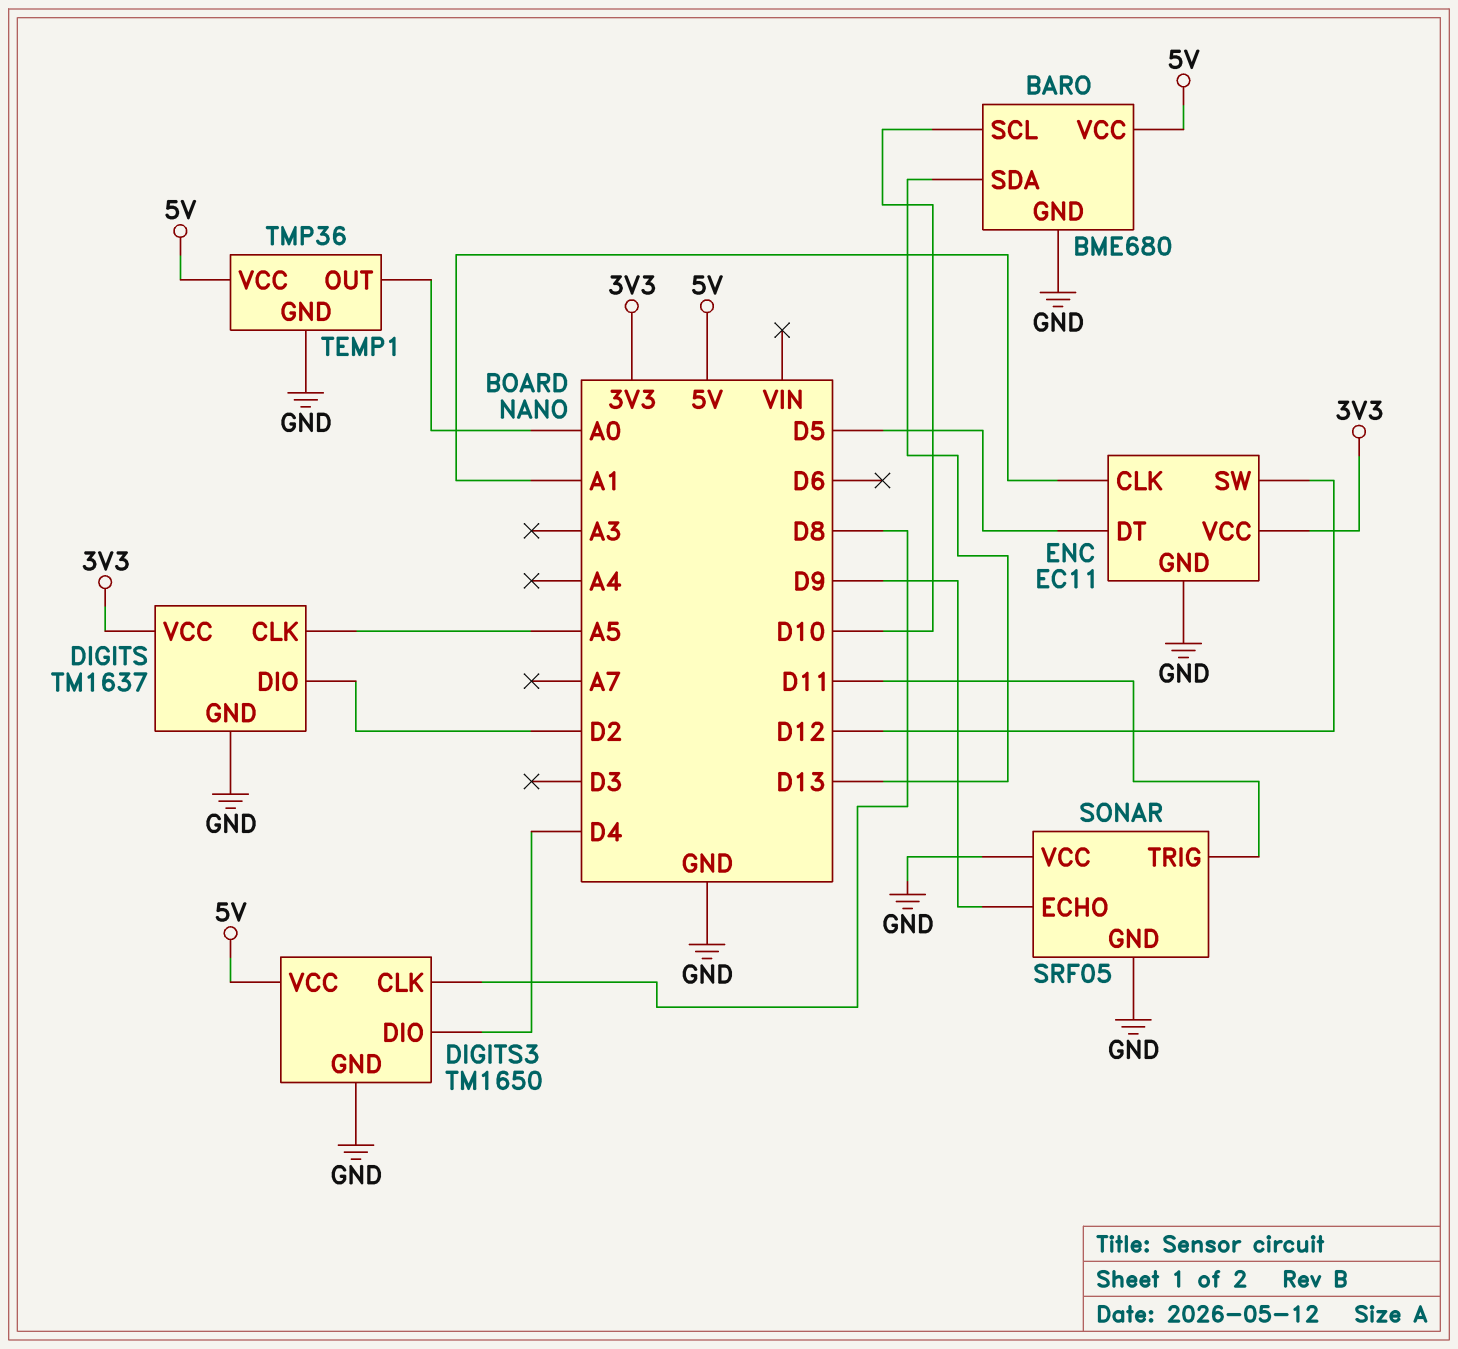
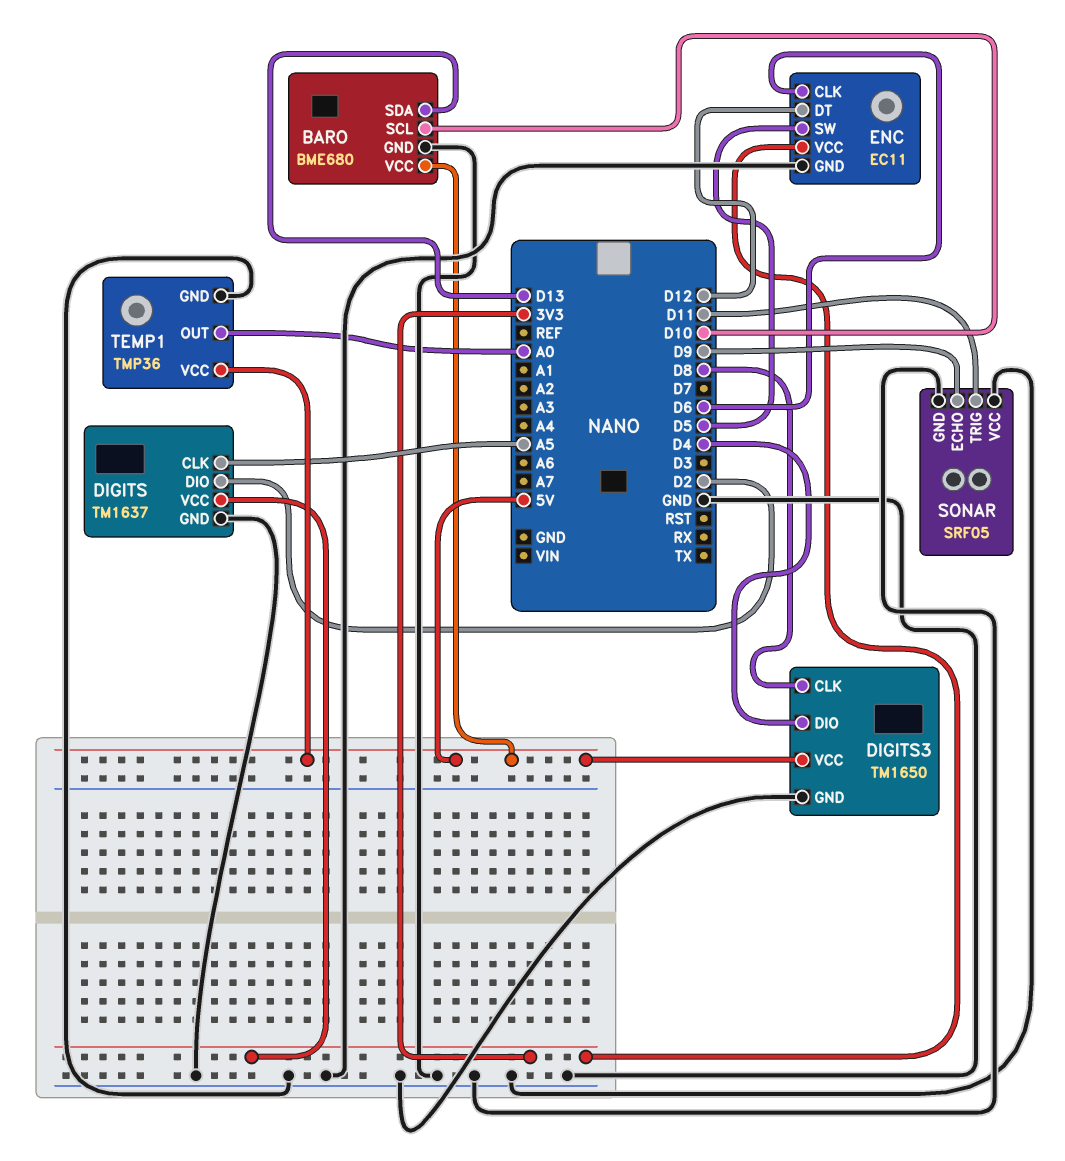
ENC pin CLK: A1 -> D6
ENC pin DT: D5 -> D12
ENC pin SW: D12 -> D5

